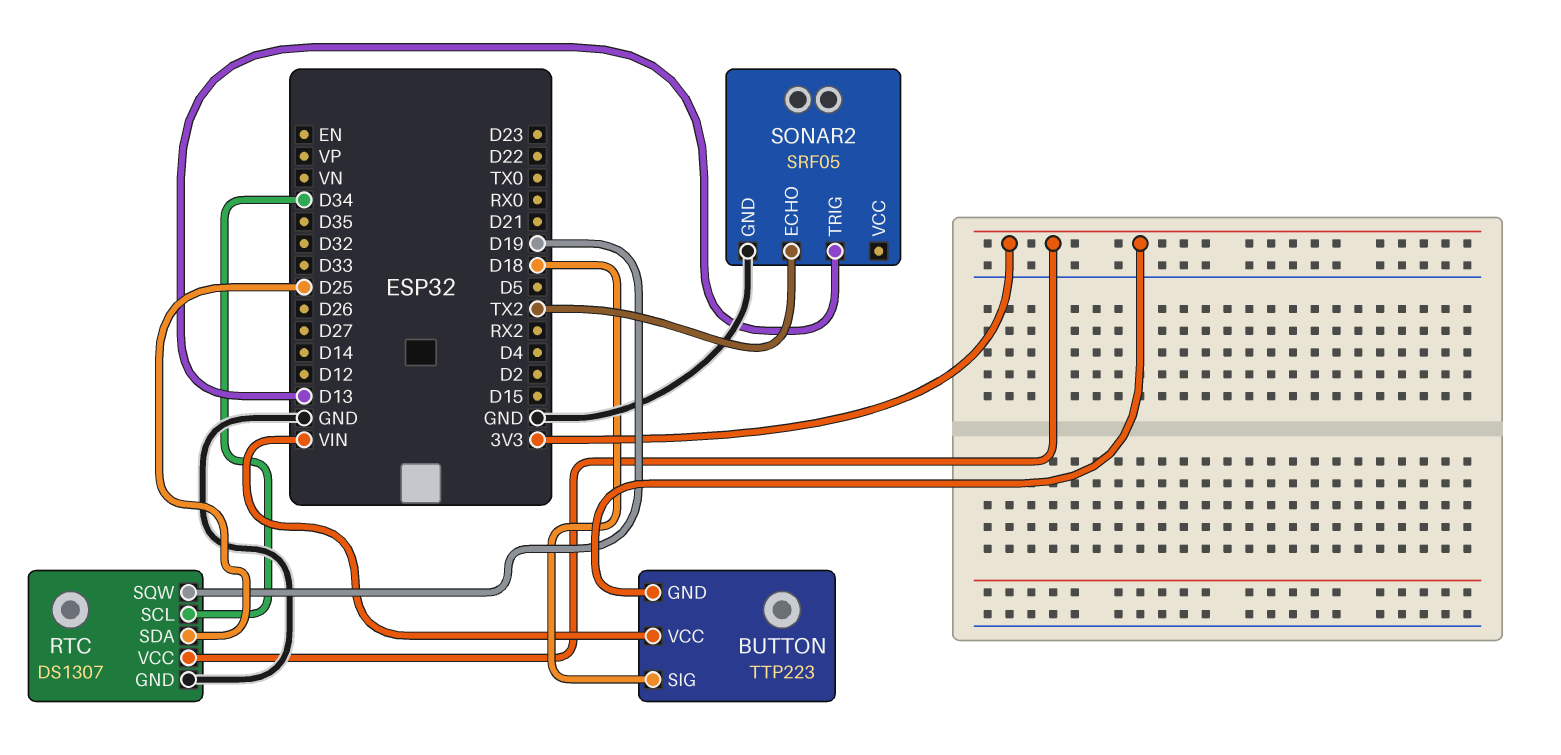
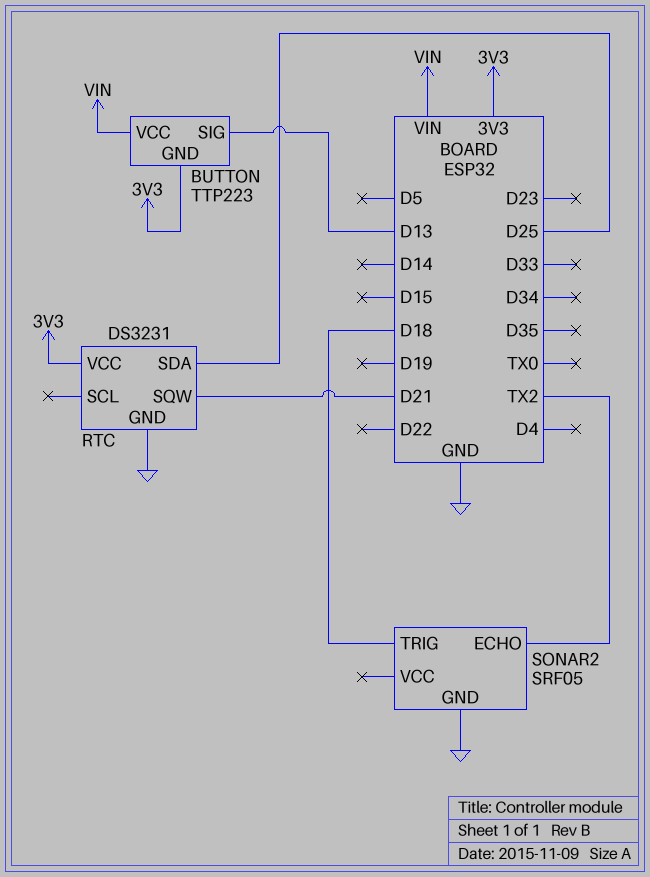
BUTTON pin SIG: D18 -> D13
RTC: DS1307 -> DS3231
RTC pin SCL: D34 -> none
RTC pin SQW: D19 -> D21
SONAR2 pin TRIG: D13 -> D18

